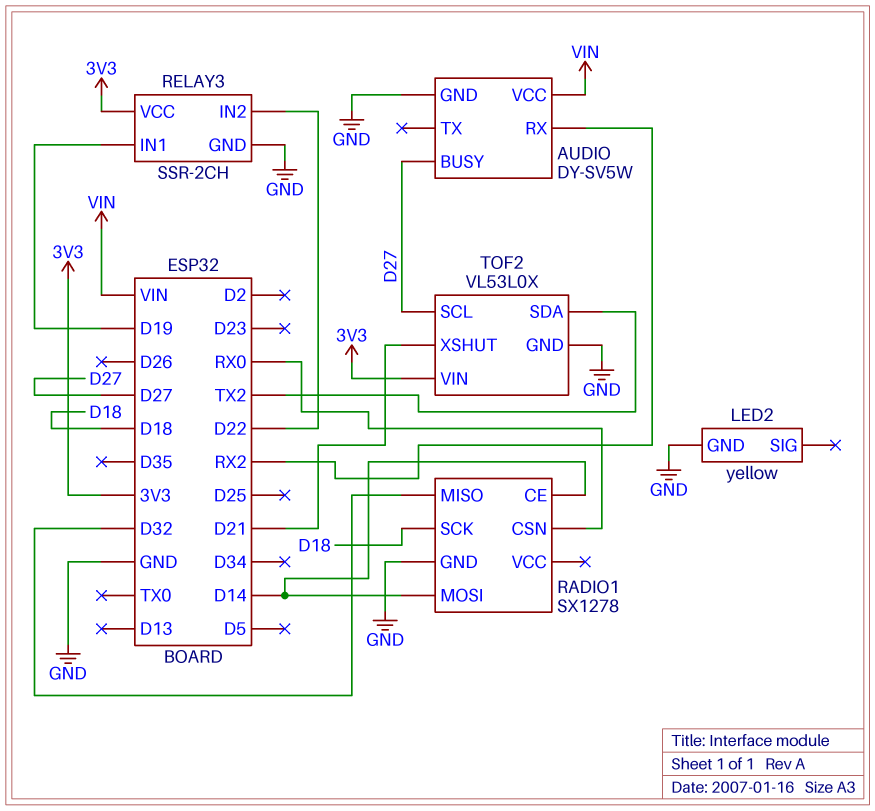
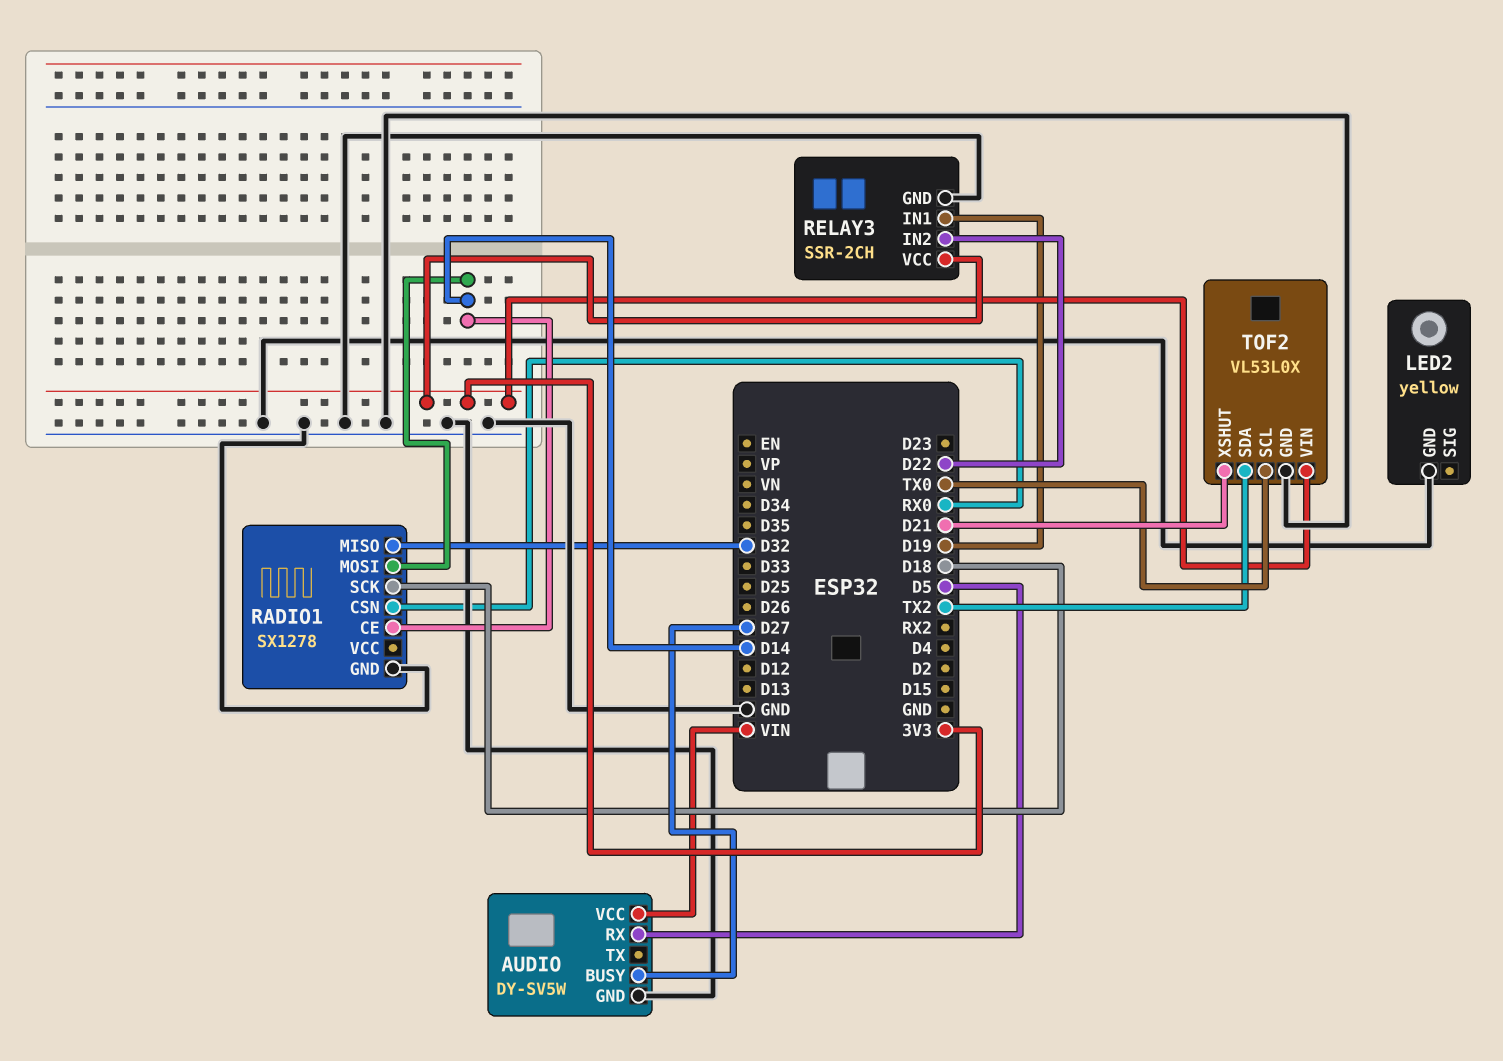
AUDIO pin RX: RX2 -> D5
TOF2 pin SCL: D27 -> TX0

